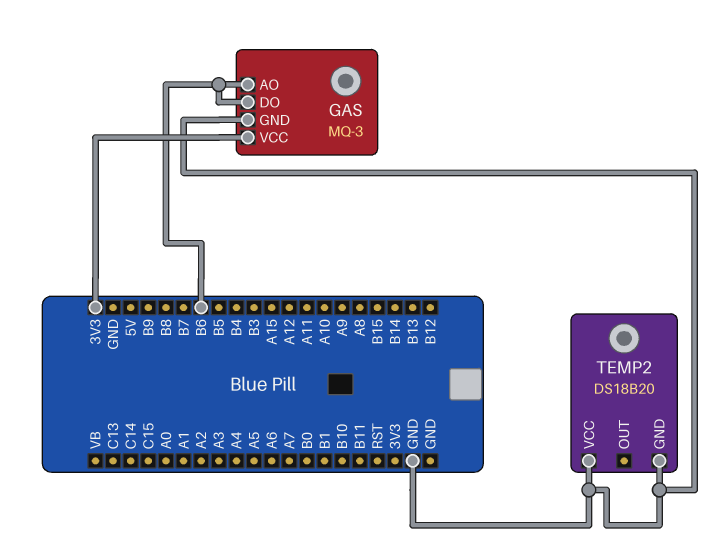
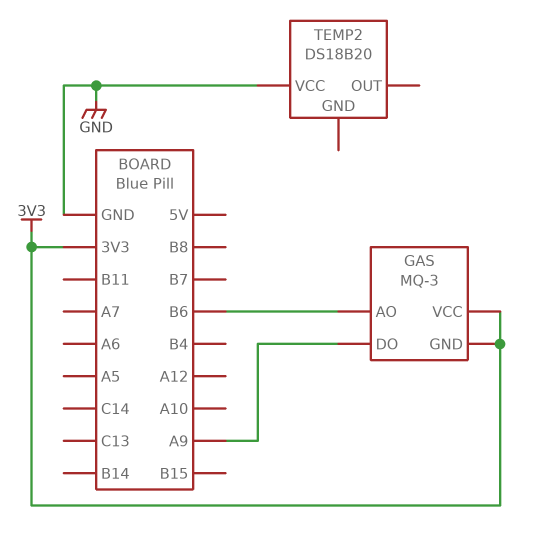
GAS pin DO: B6 -> A9
GAS pin GND: GND -> 3V3
TEMP2 pin GND: GND -> none

